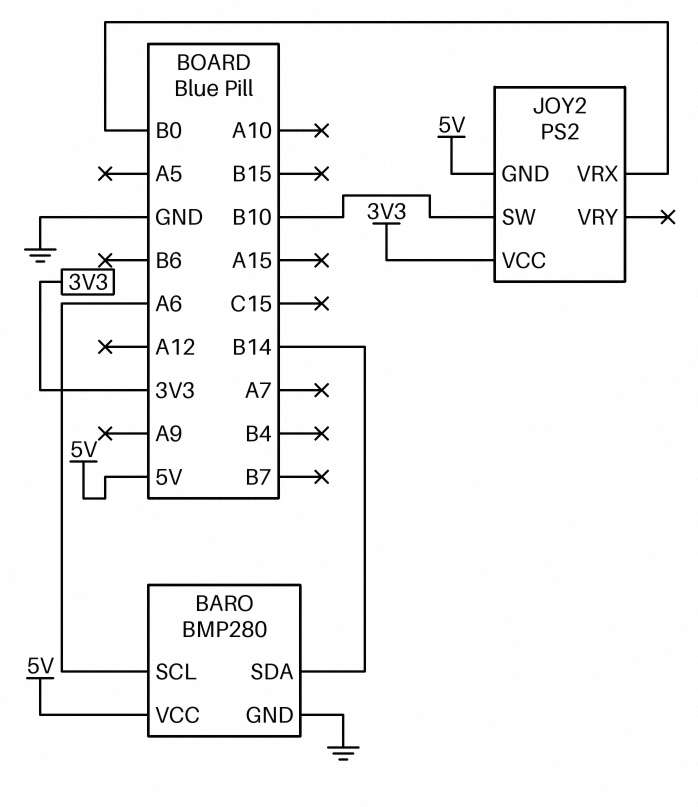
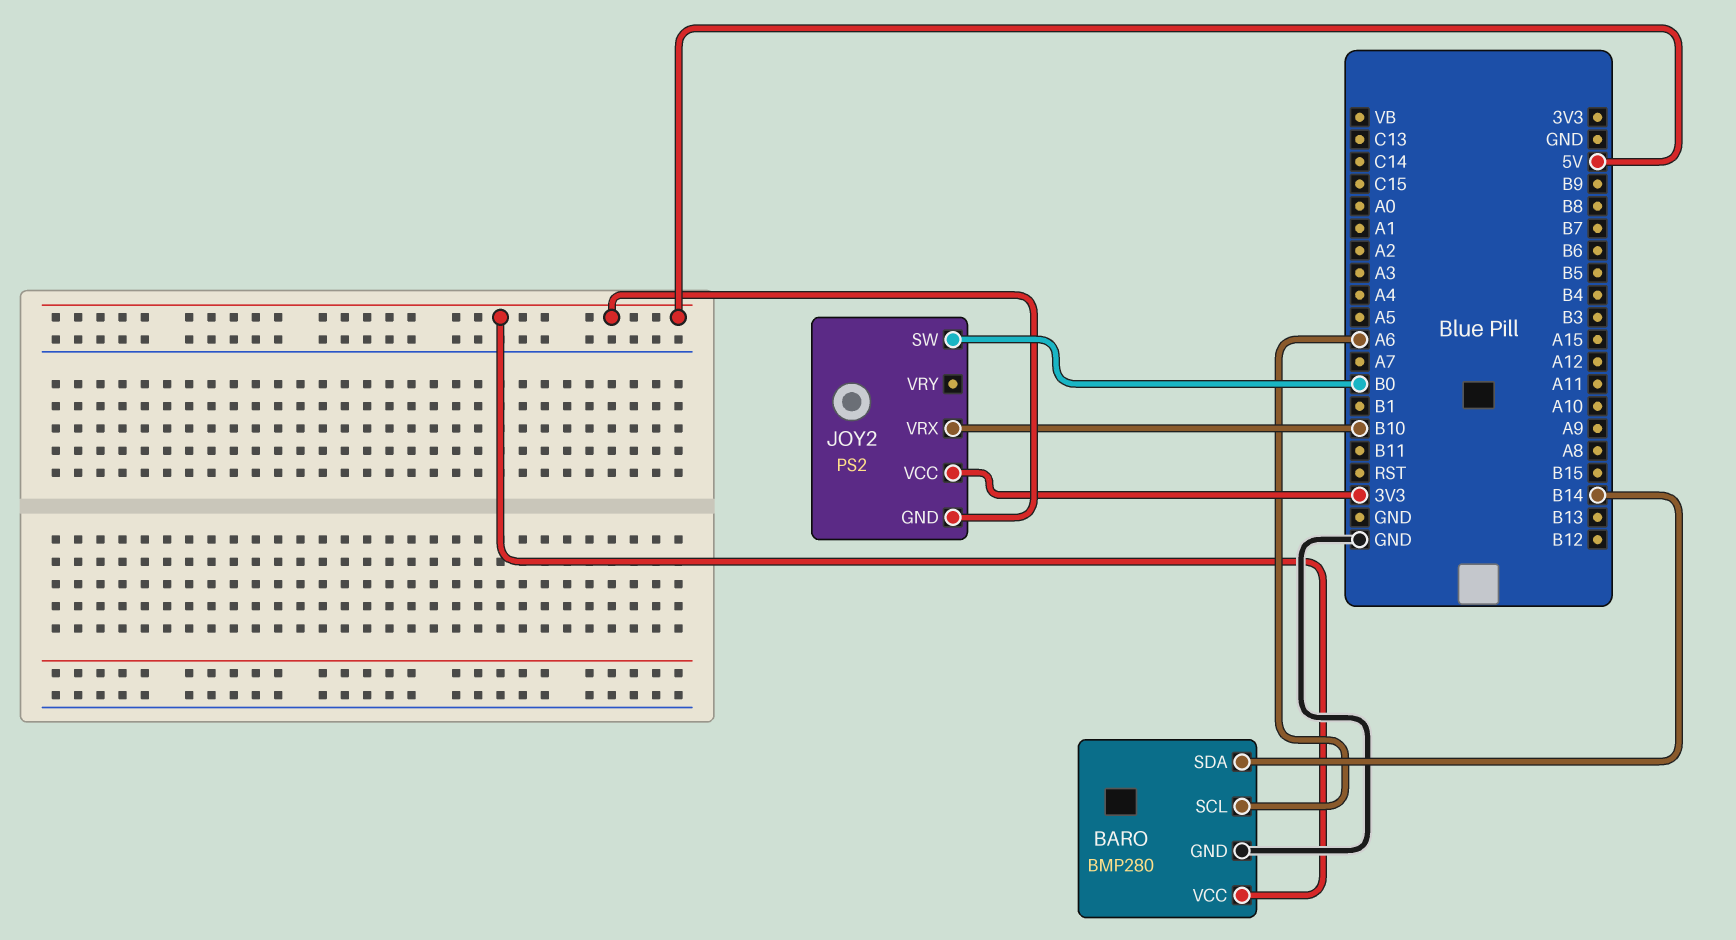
JOY2 pin SW: B10 -> B0
JOY2 pin VRX: B0 -> B10

